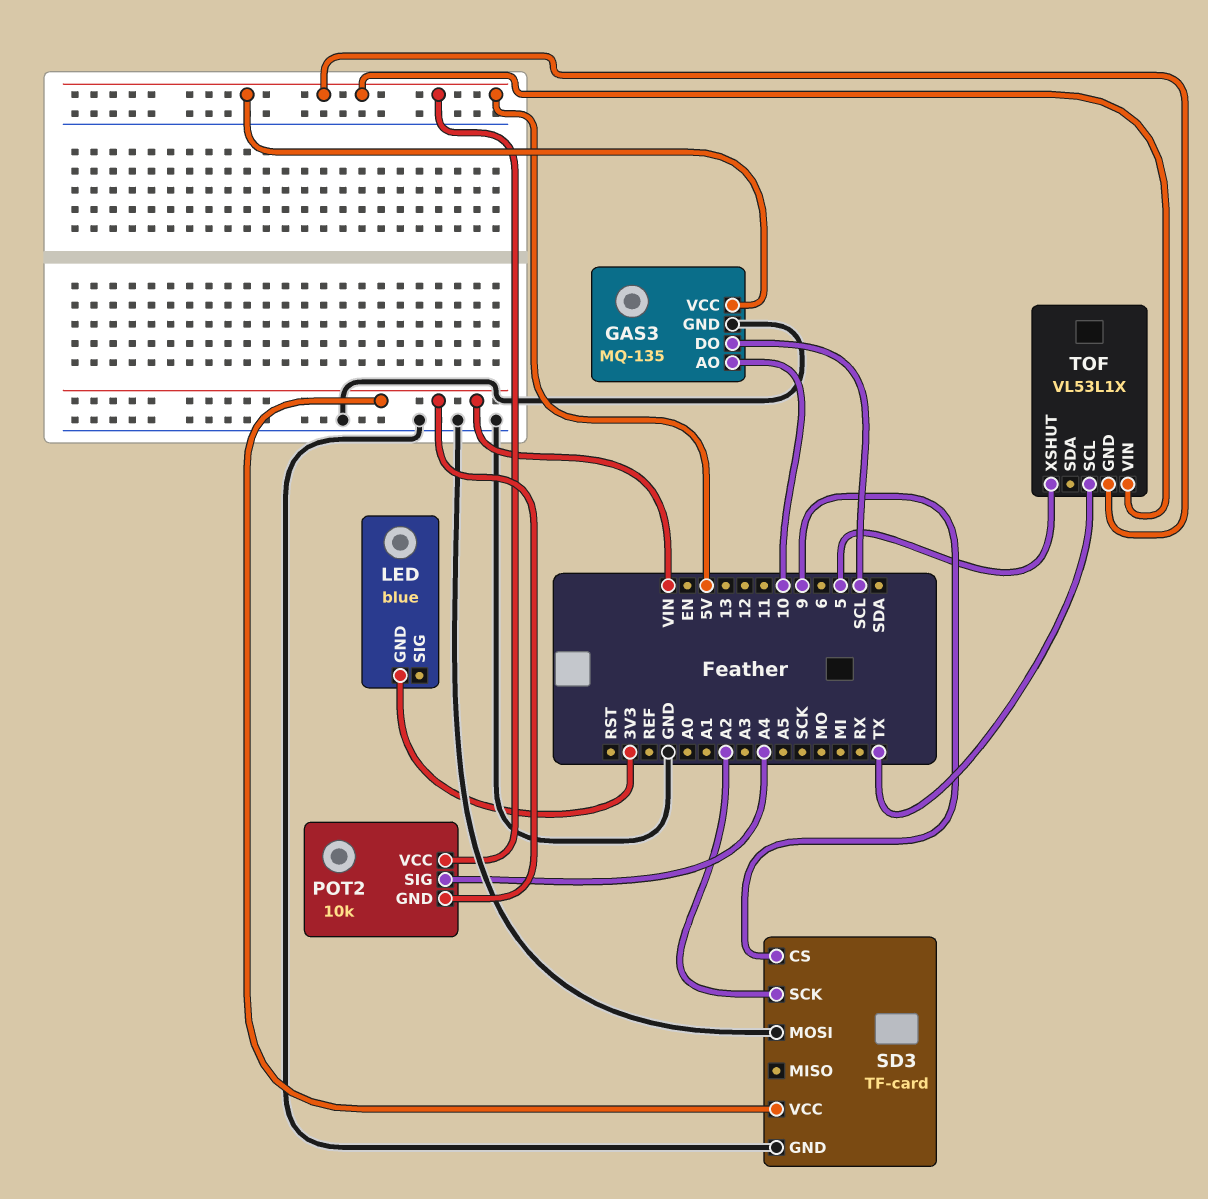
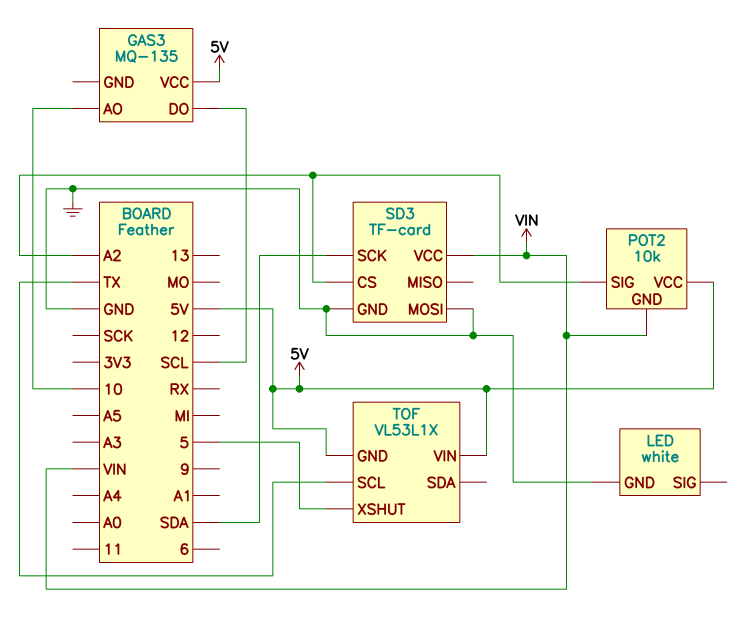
GAS3 pin GND: GND -> none
LED: blue -> white
LED pin GND: 3V3 -> GND
POT2 pin SIG: A4 -> A2
SD3 pin CS: 9 -> A2
SD3 pin SCK: A2 -> SDA

